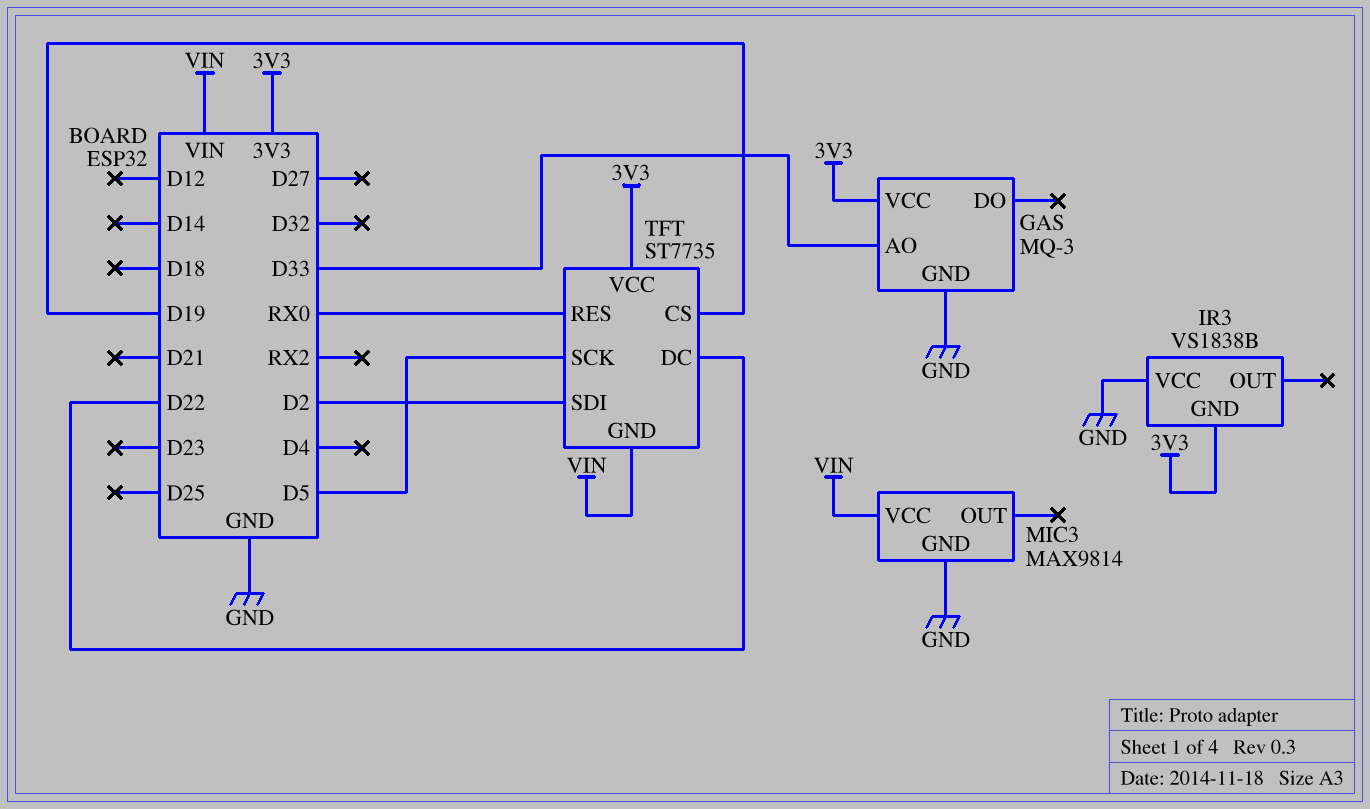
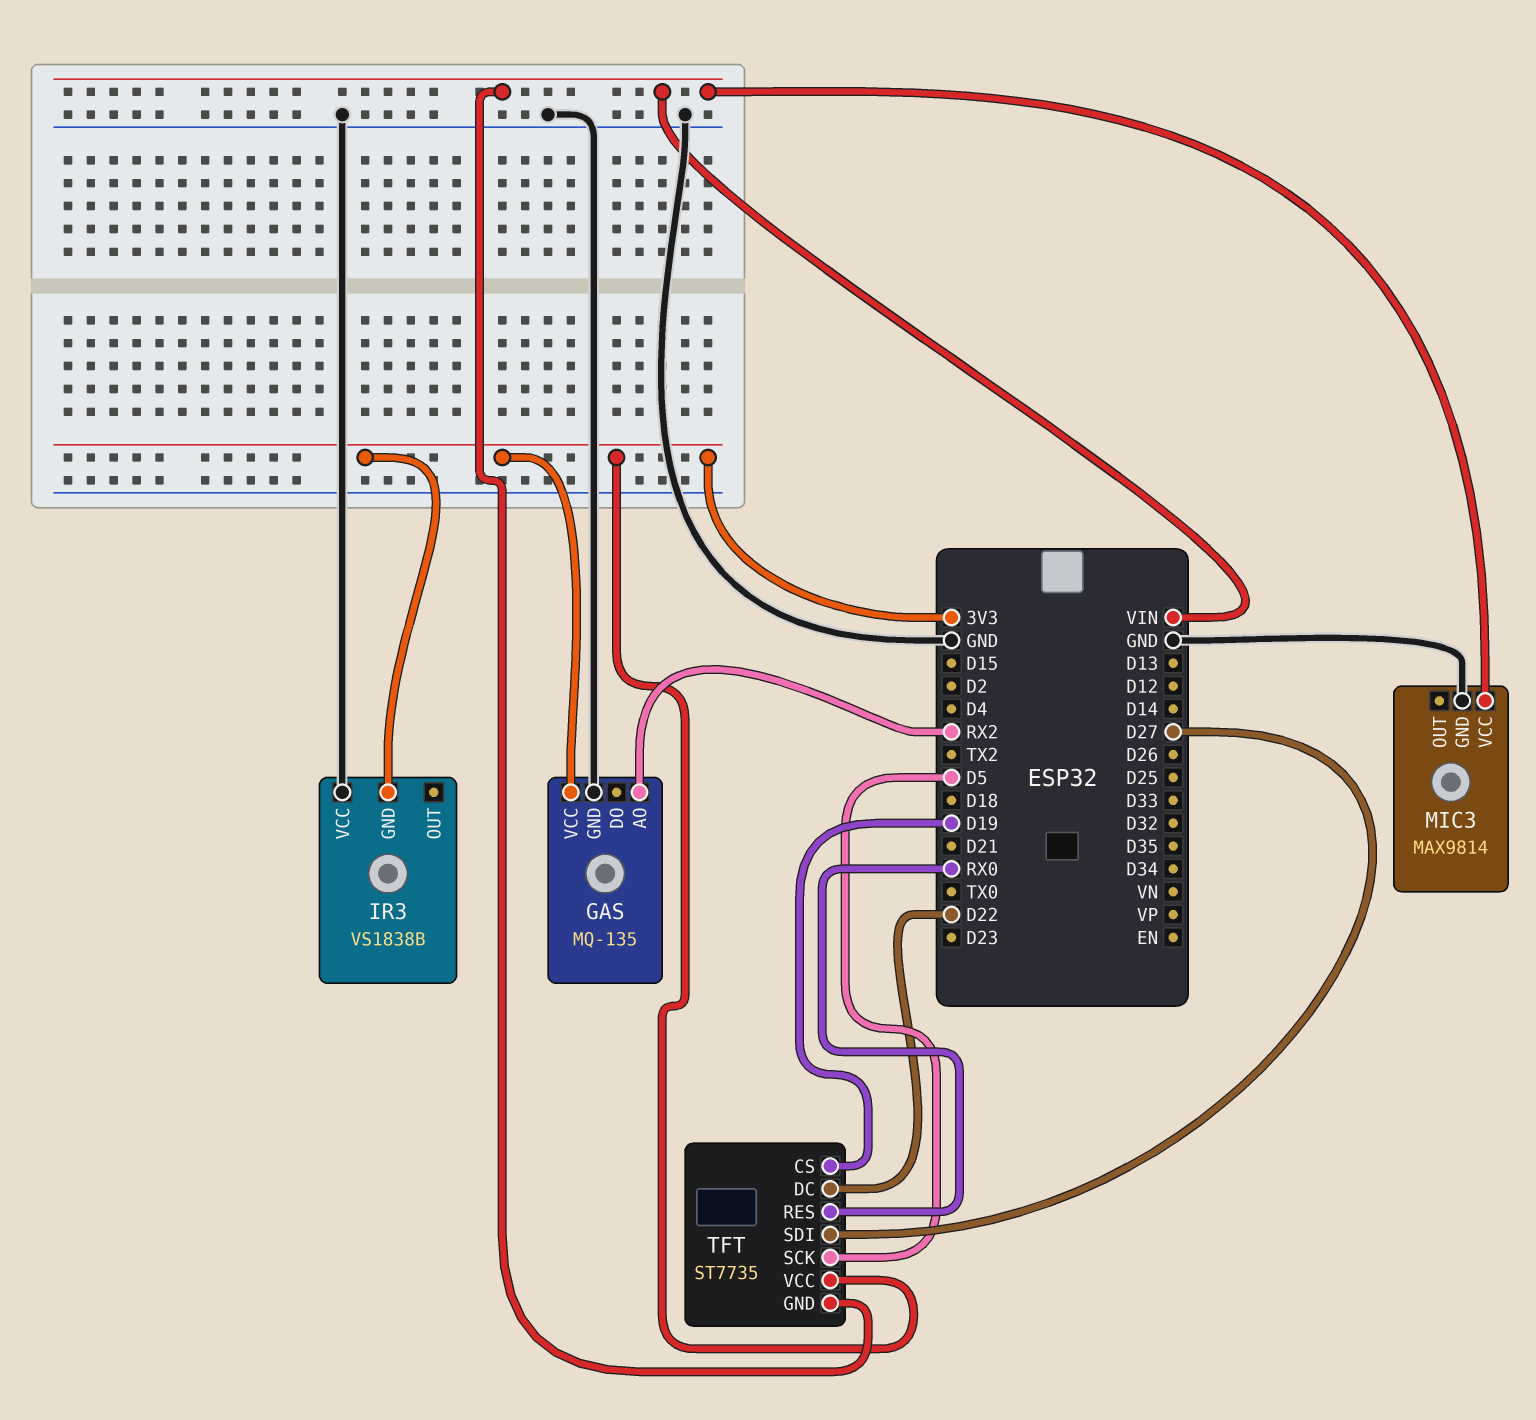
GAS: MQ-3 -> MQ-135
GAS pin AO: D33 -> RX2
TFT pin SDI: D2 -> D27

